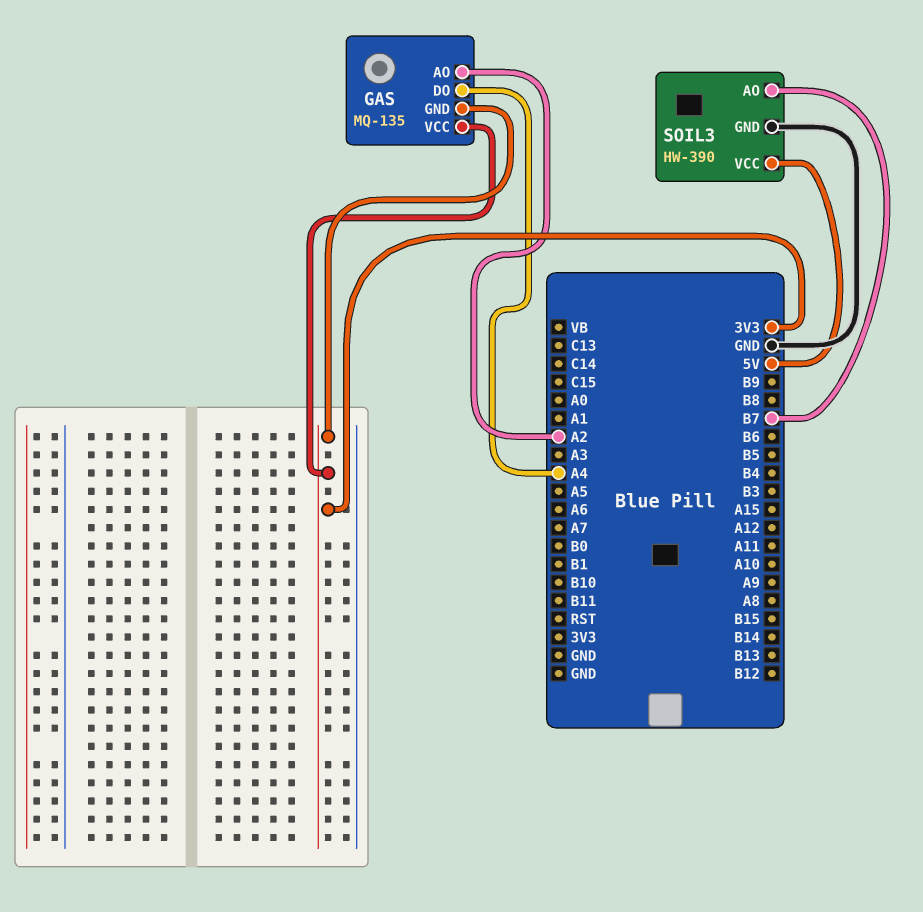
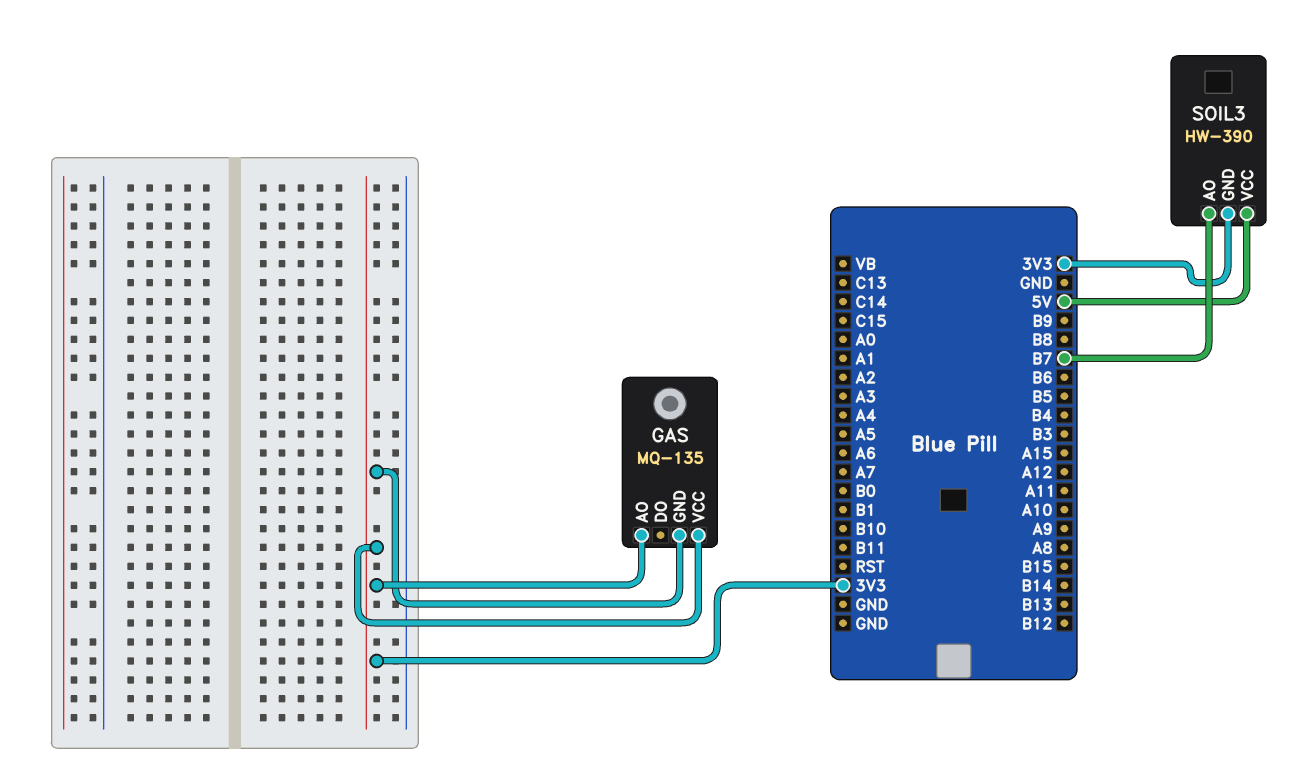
GAS pin AO: A2 -> 3V3
GAS pin DO: A4 -> none
SOIL3 pin GND: GND -> 3V3

